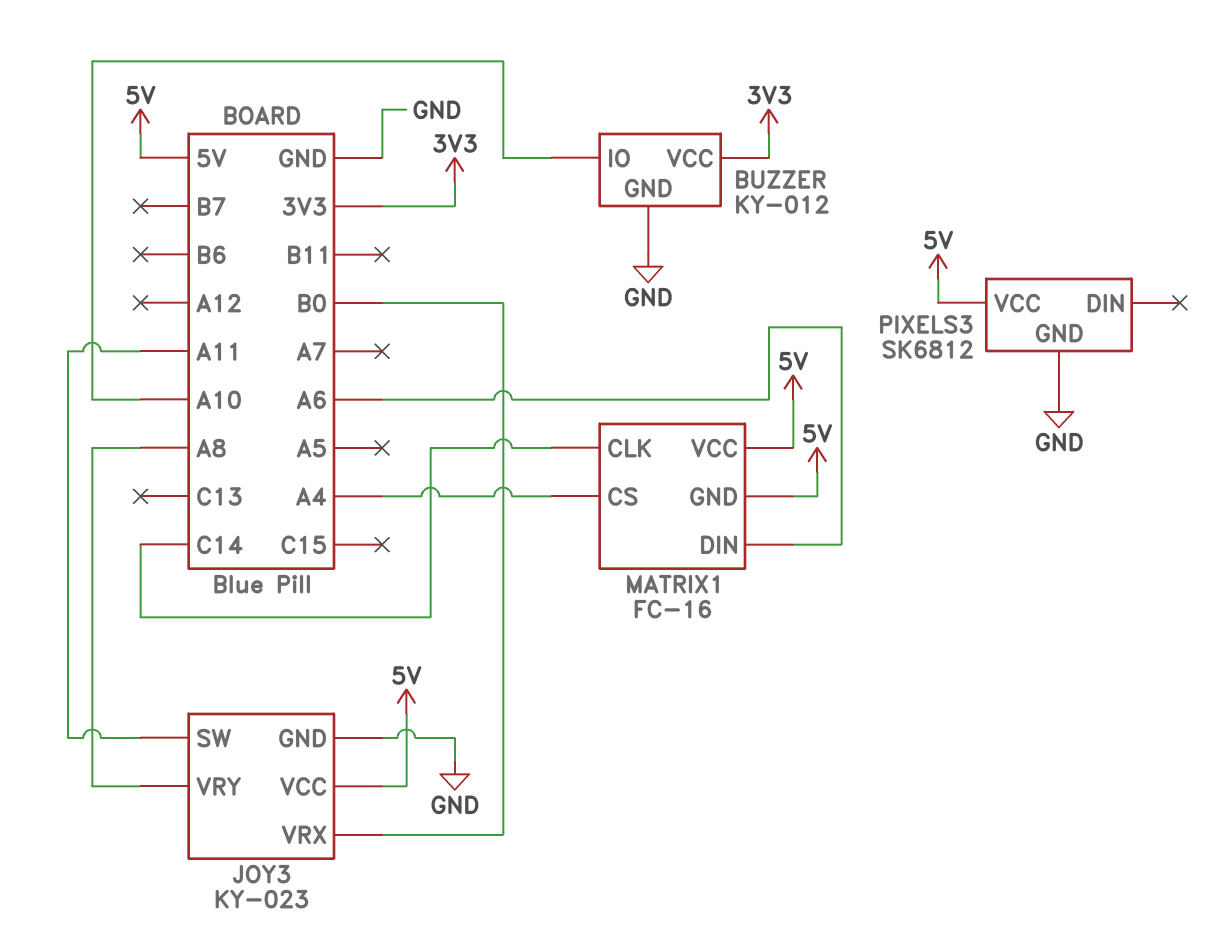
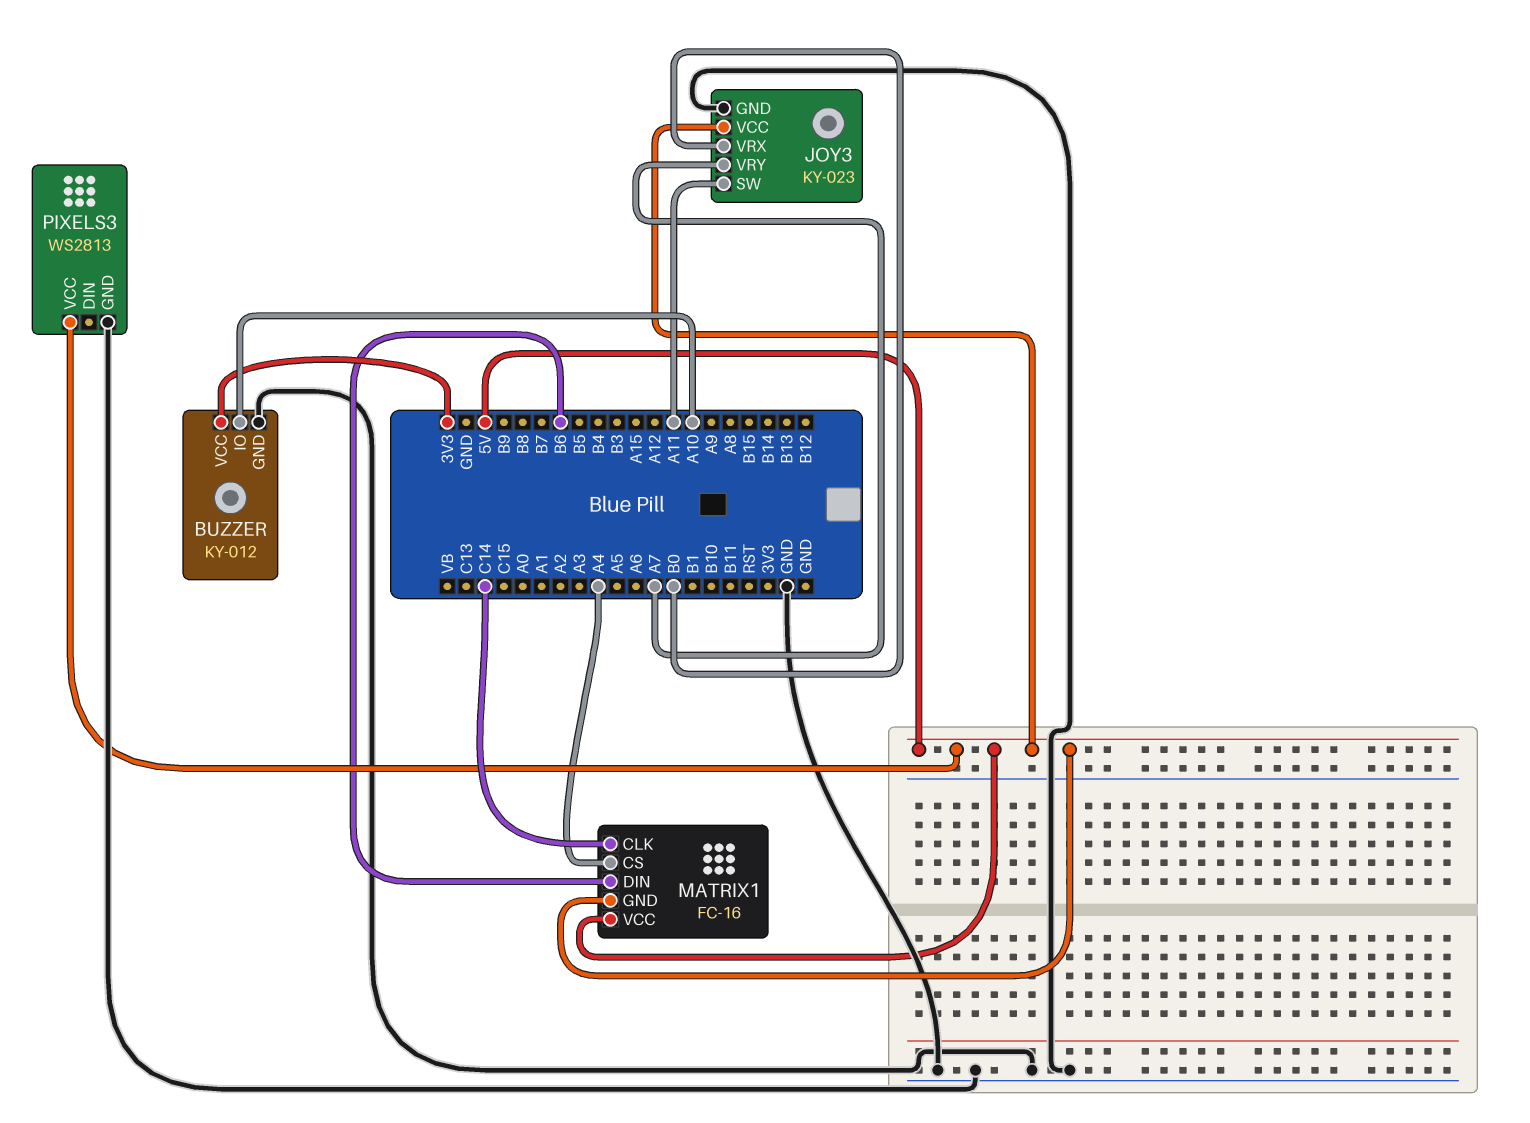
JOY3 pin VRY: A8 -> A7
MATRIX1 pin DIN: A6 -> B6
PIXELS3: SK6812 -> WS2813

